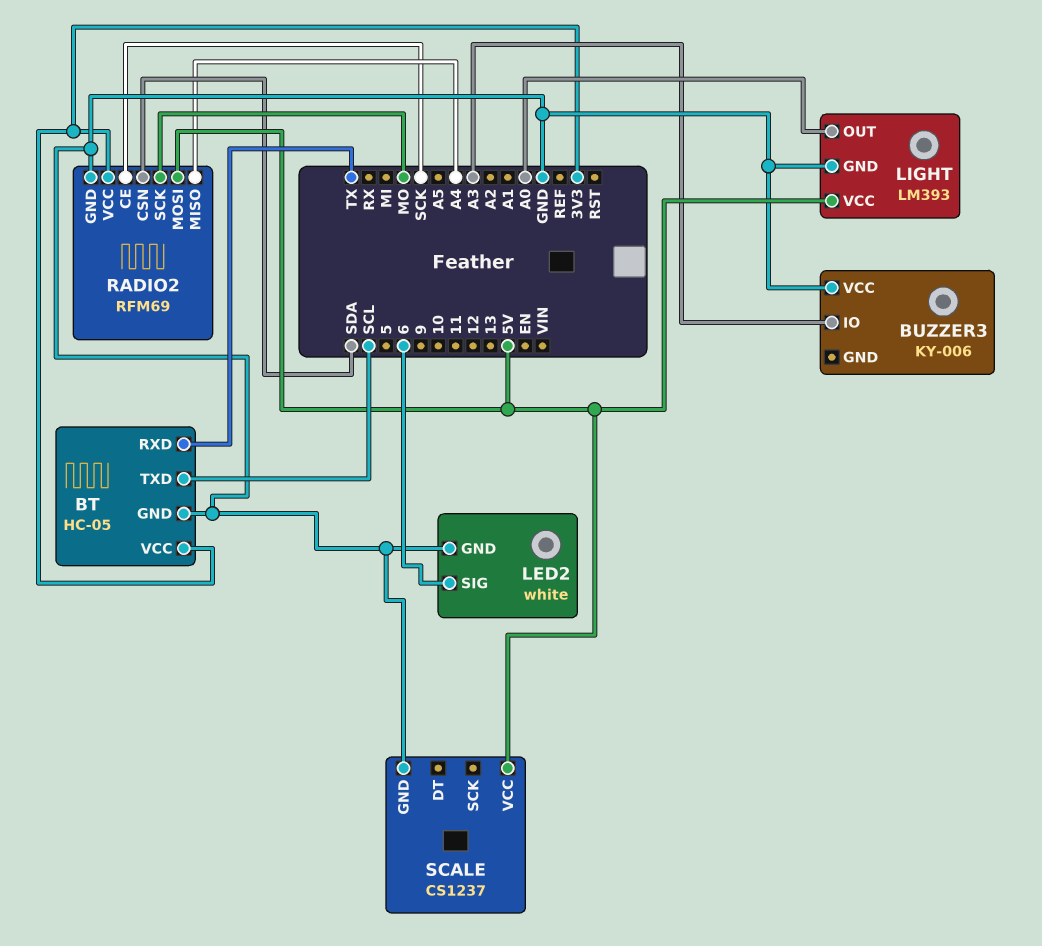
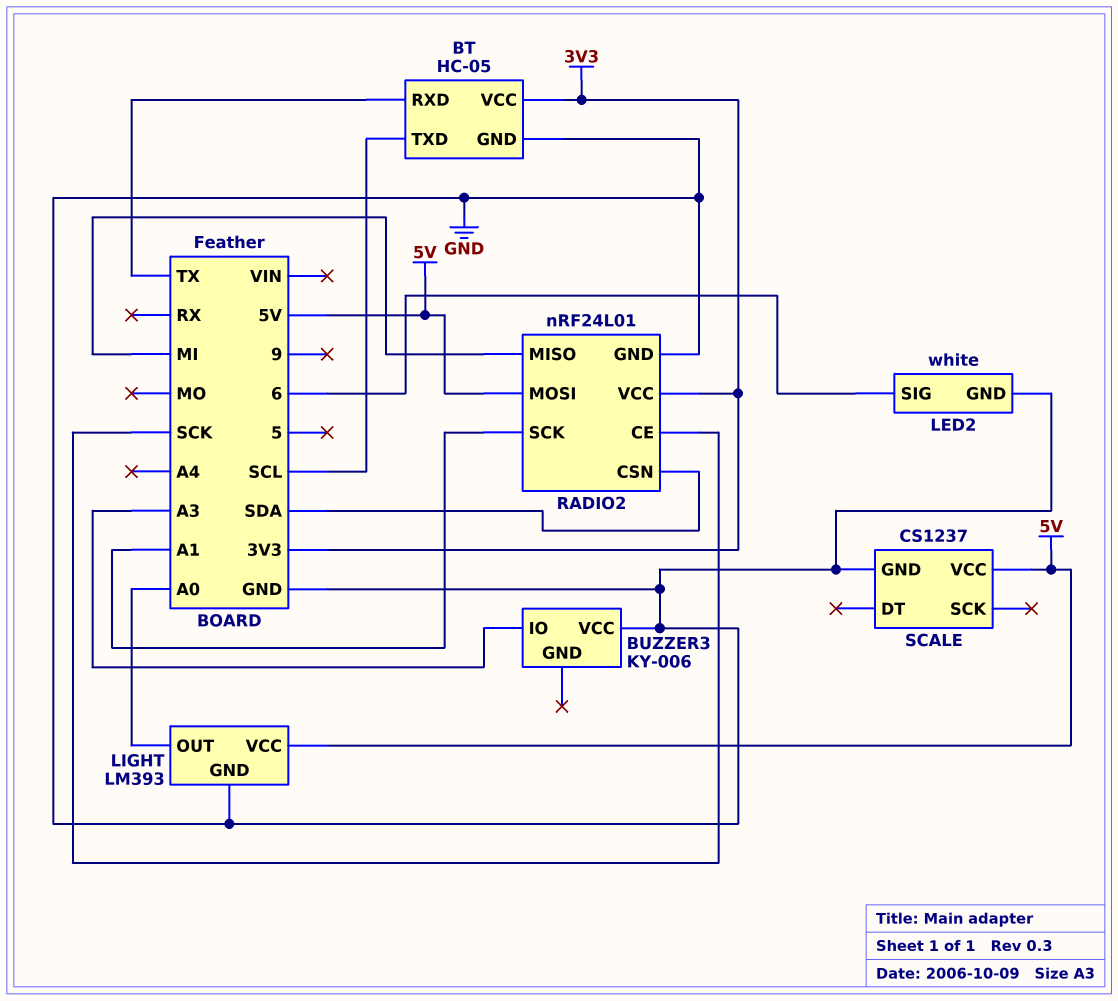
RADIO2: RFM69 -> nRF24L01
RADIO2 pin MISO: A4 -> MI
RADIO2 pin SCK: MO -> A1

